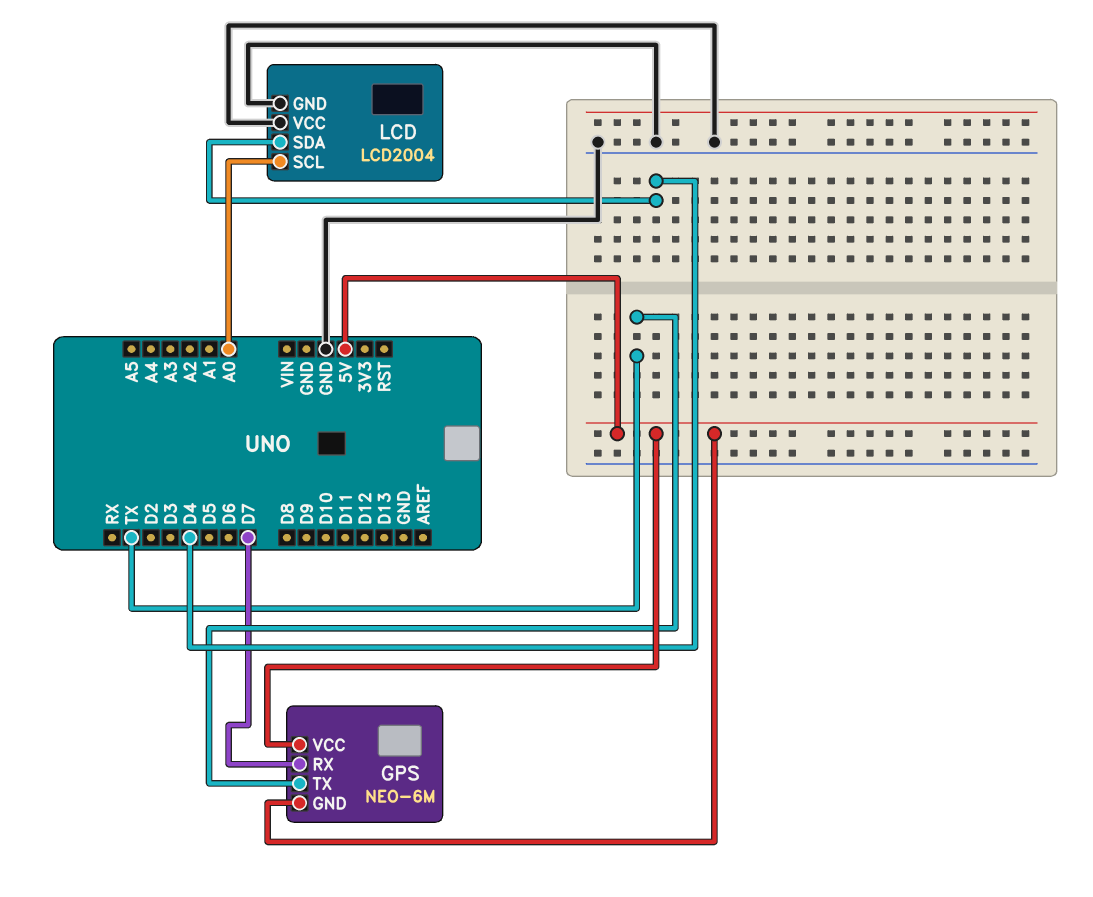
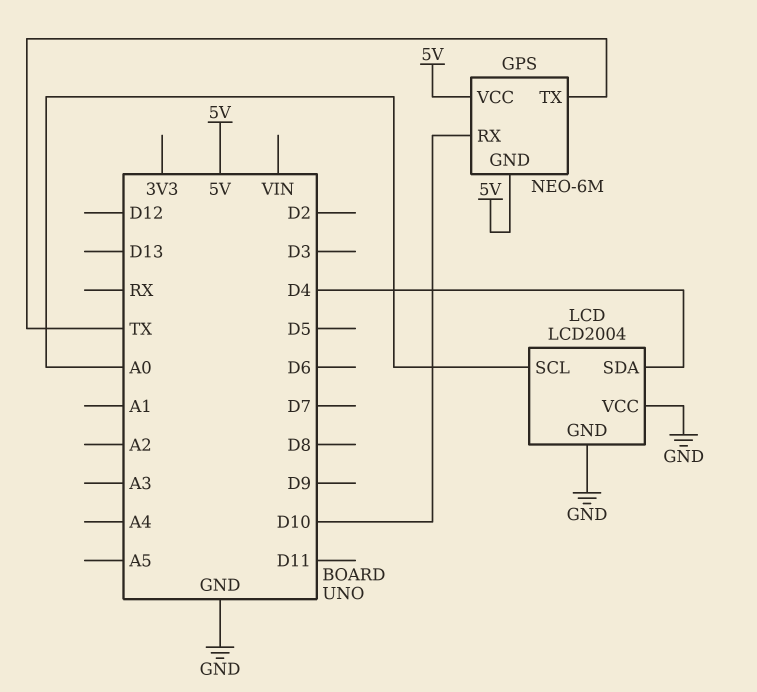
GPS pin RX: D7 -> D10

